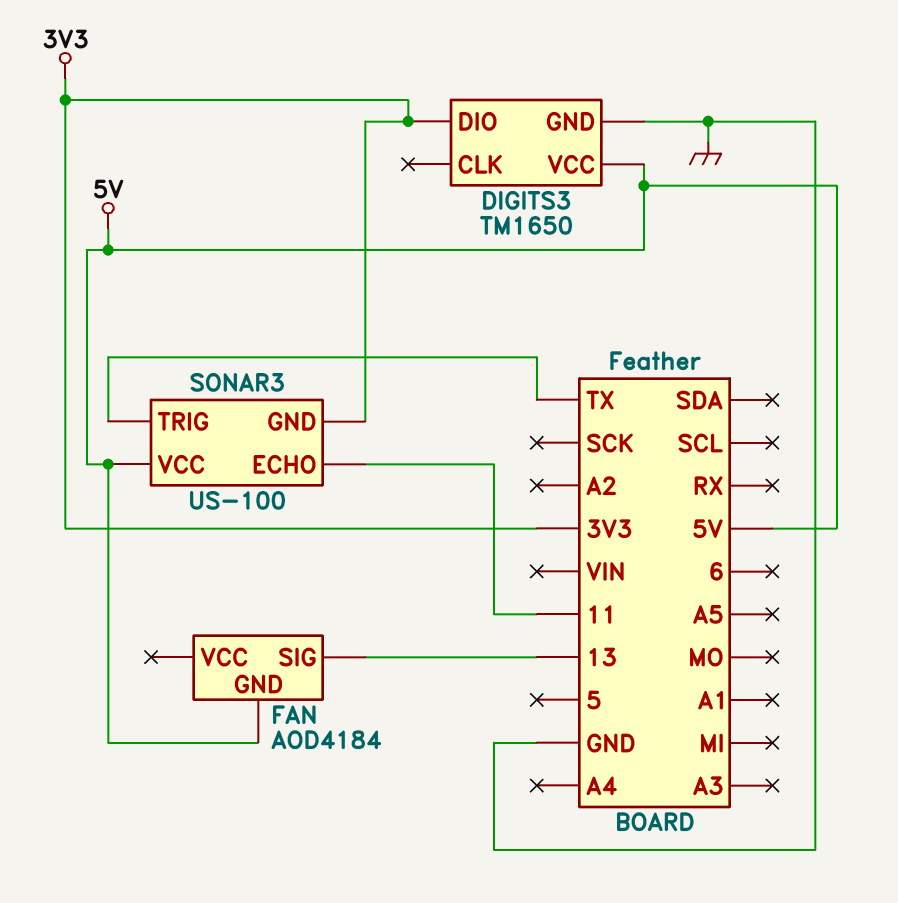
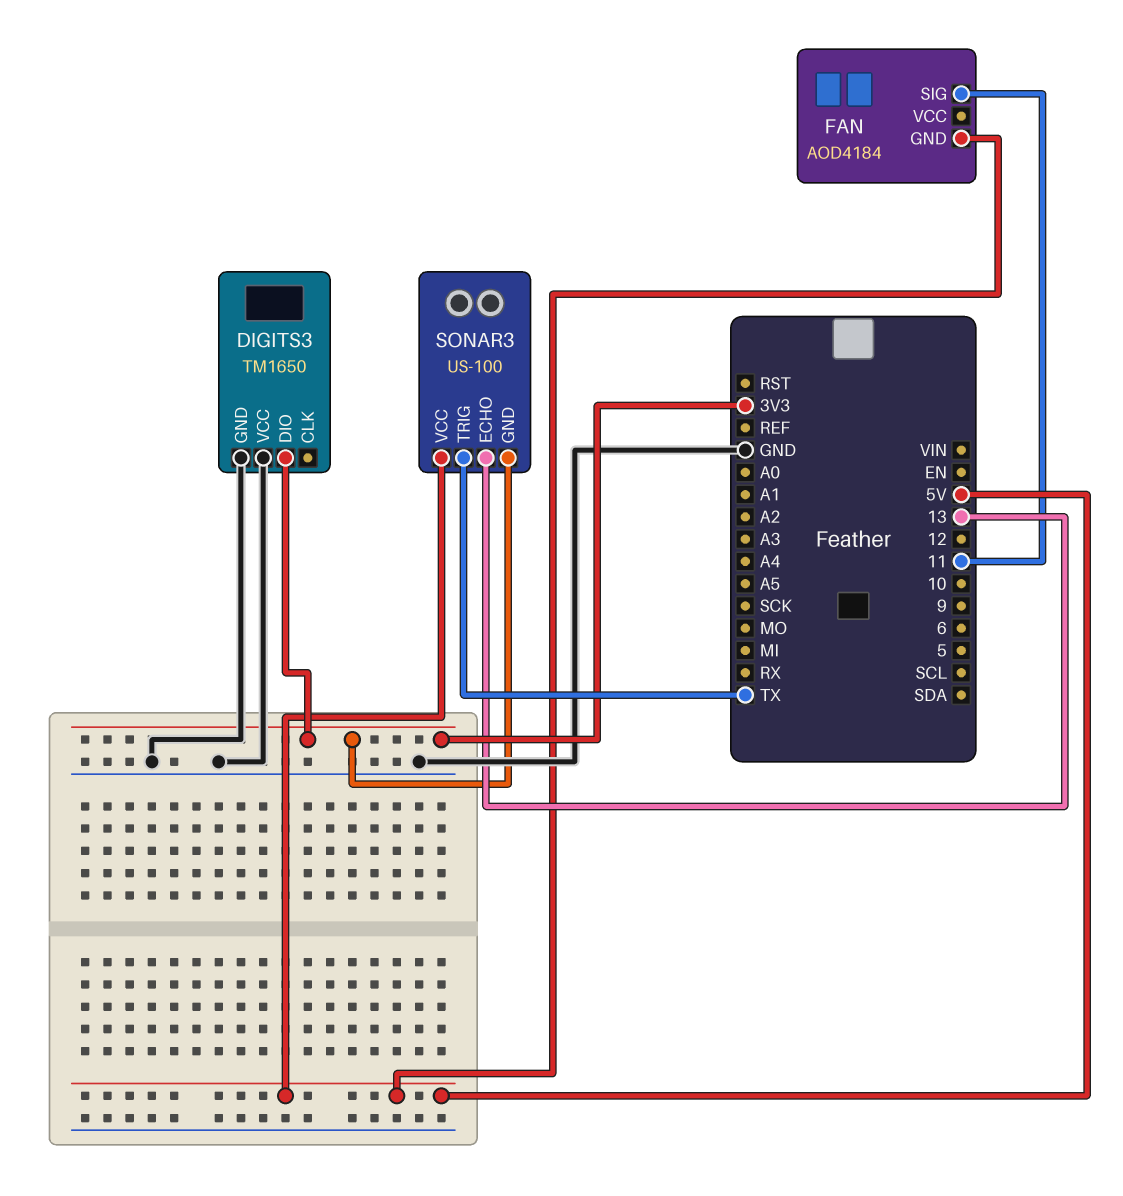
DIGITS3 pin VCC: 5V -> GND
FAN pin SIG: 13 -> 11
SONAR3 pin ECHO: 11 -> 13

